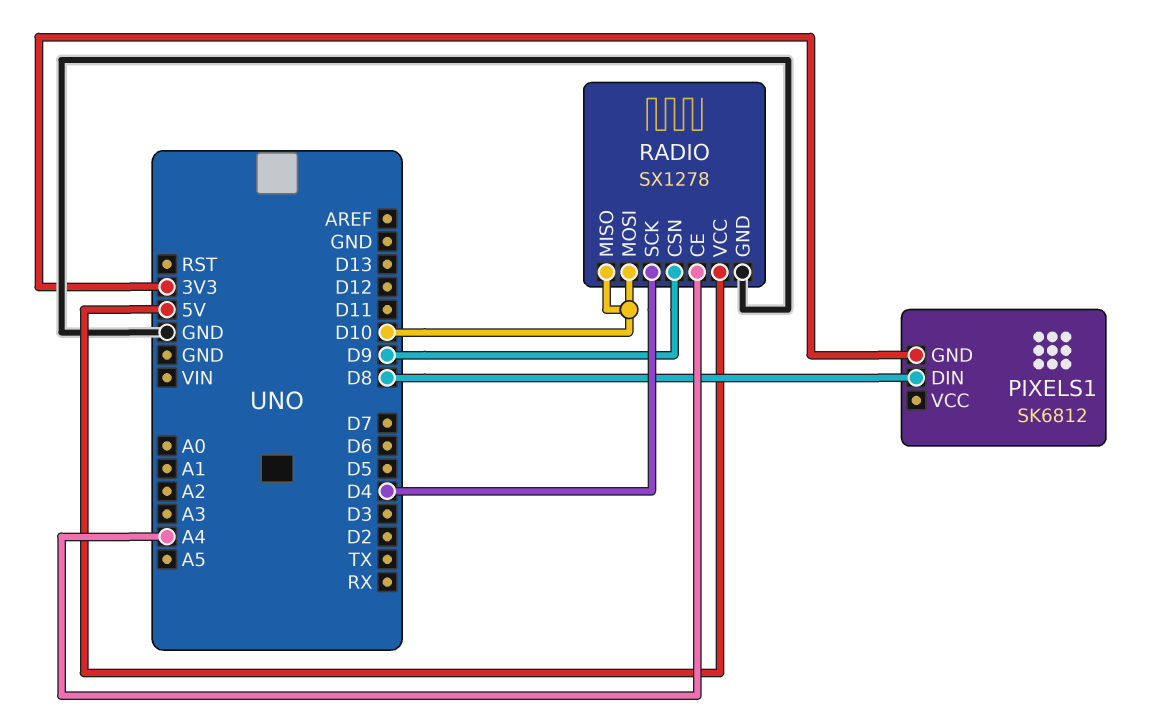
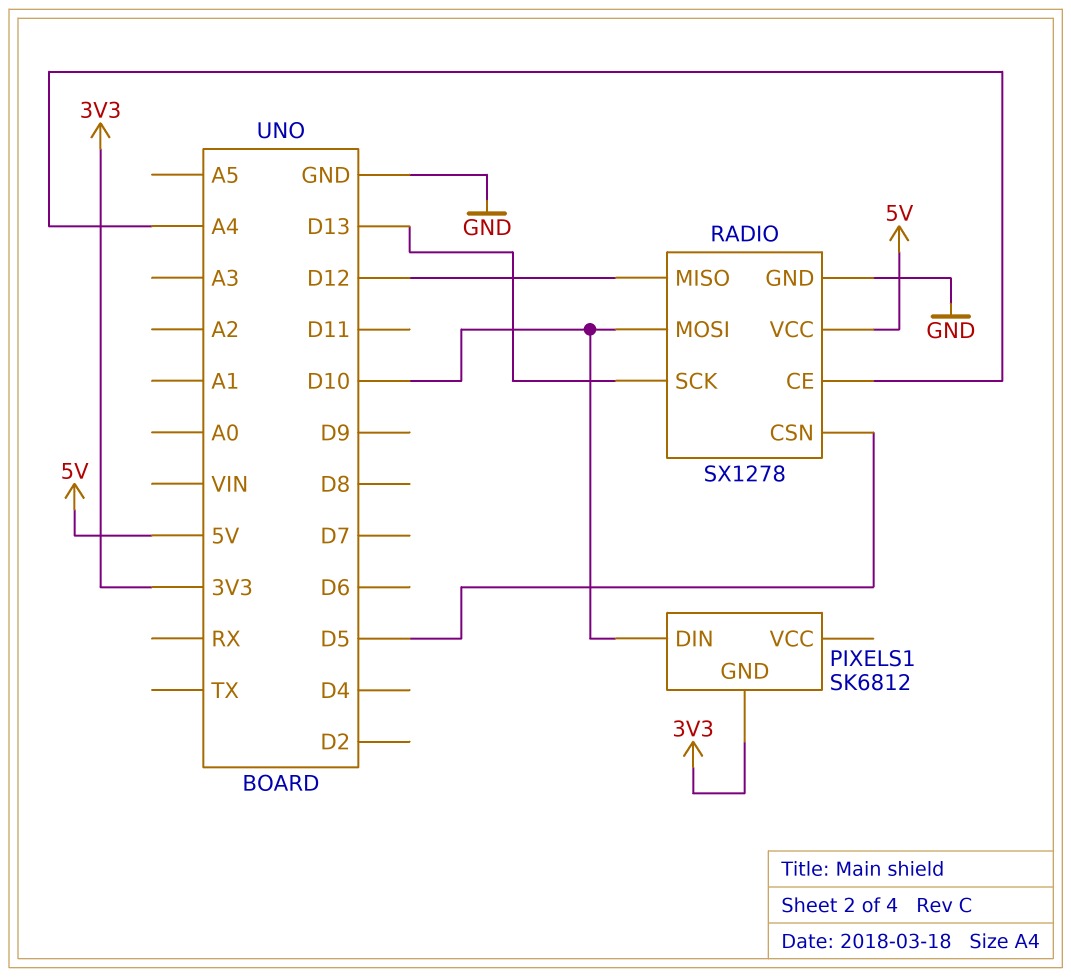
PIXELS1 pin DIN: D8 -> D10
RADIO pin CSN: D9 -> D5
RADIO pin MISO: D10 -> D12
RADIO pin SCK: D4 -> D13

